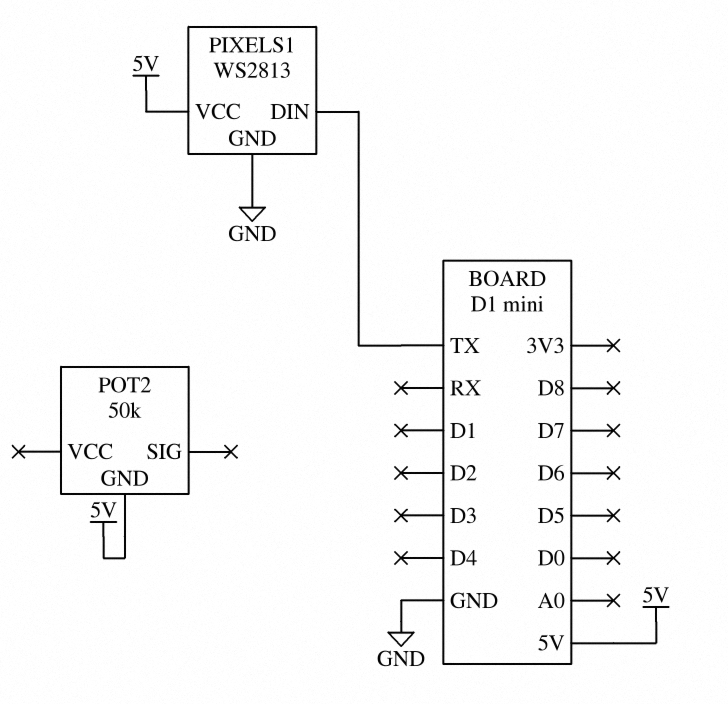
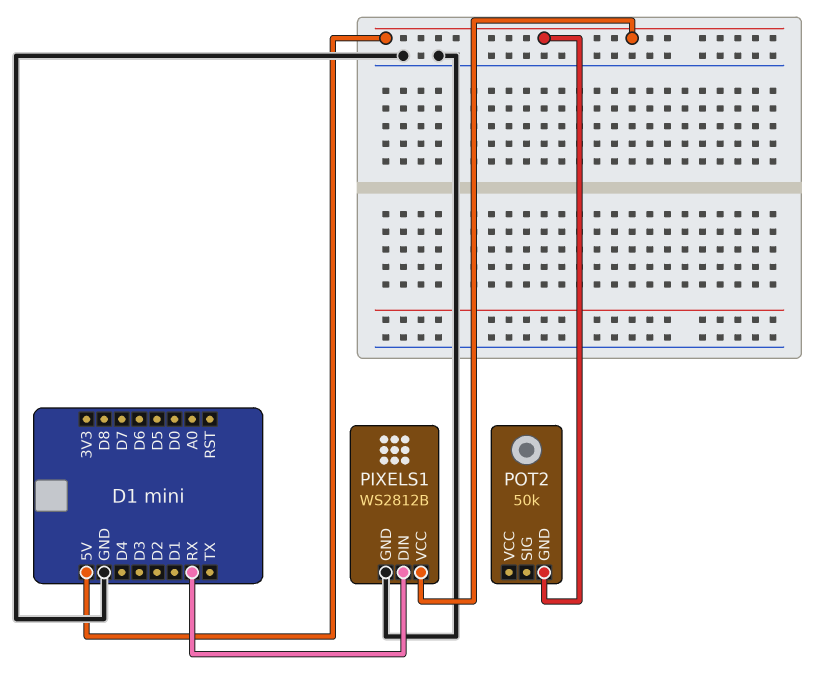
PIXELS1: WS2813 -> WS2812B
PIXELS1 pin DIN: TX -> RX

